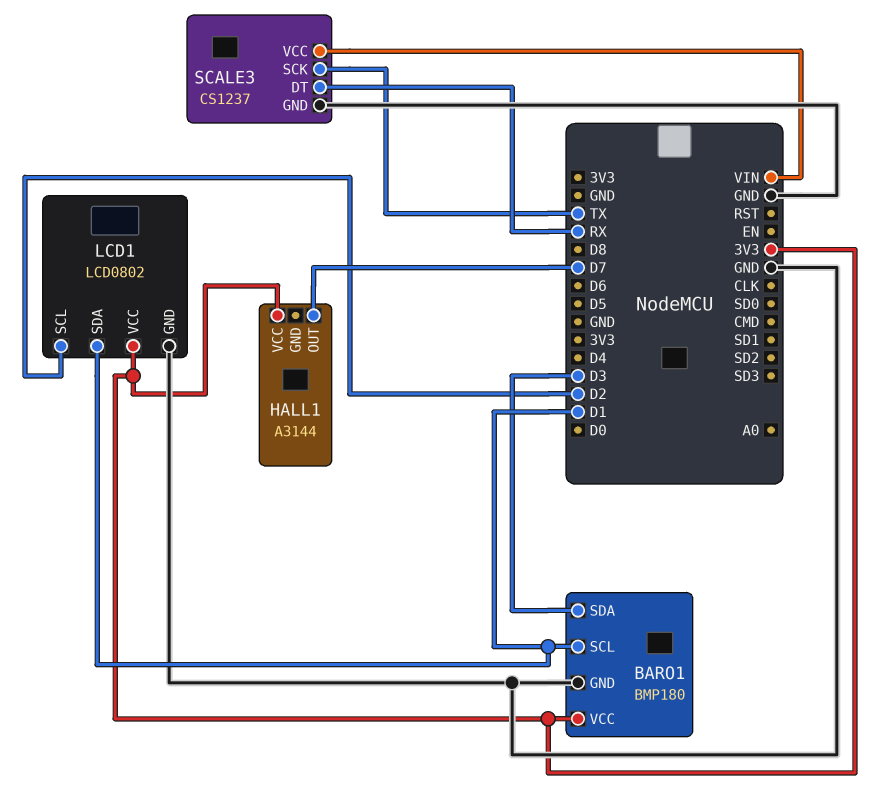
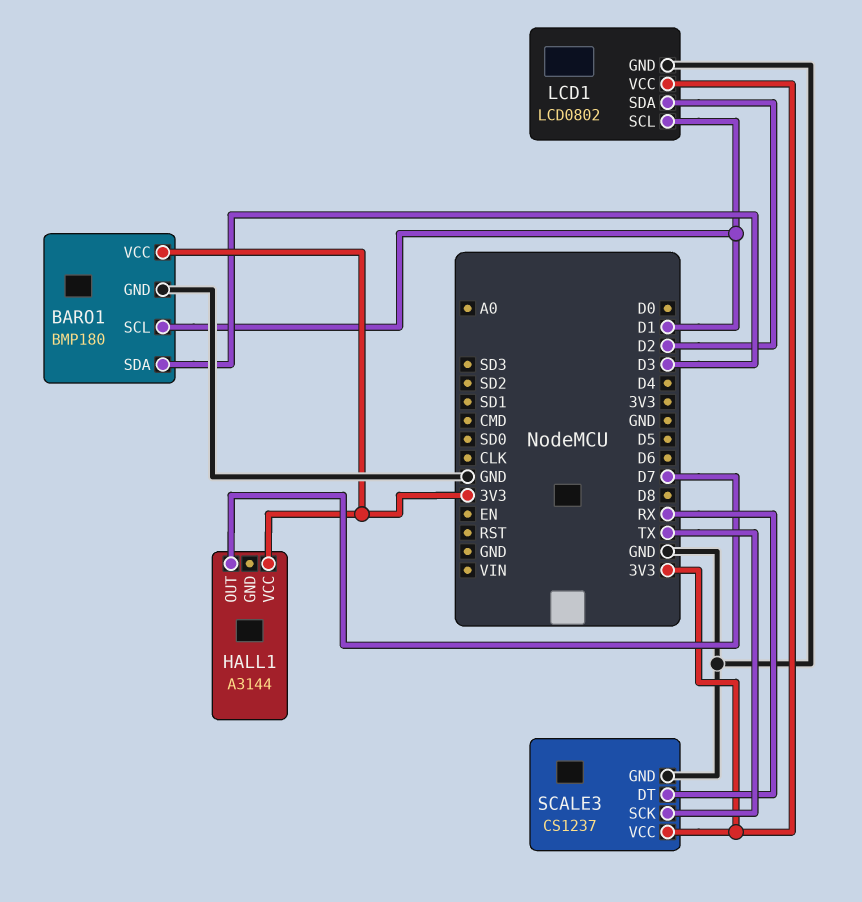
LCD1 pin SCL: D2 -> D1
LCD1 pin SDA: D1 -> D2
SCALE3 pin VCC: VIN -> 3V3

